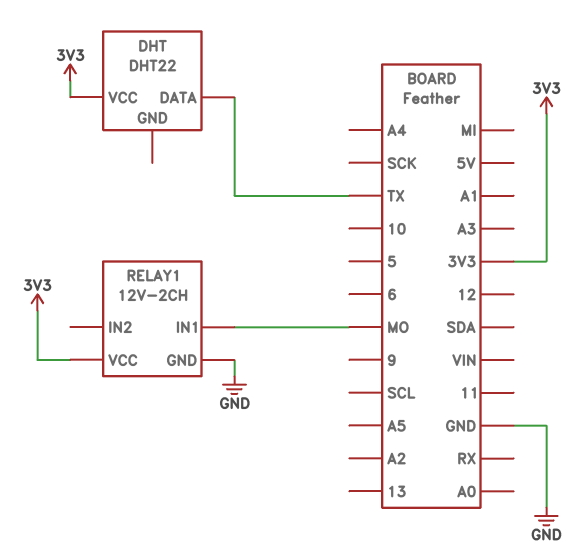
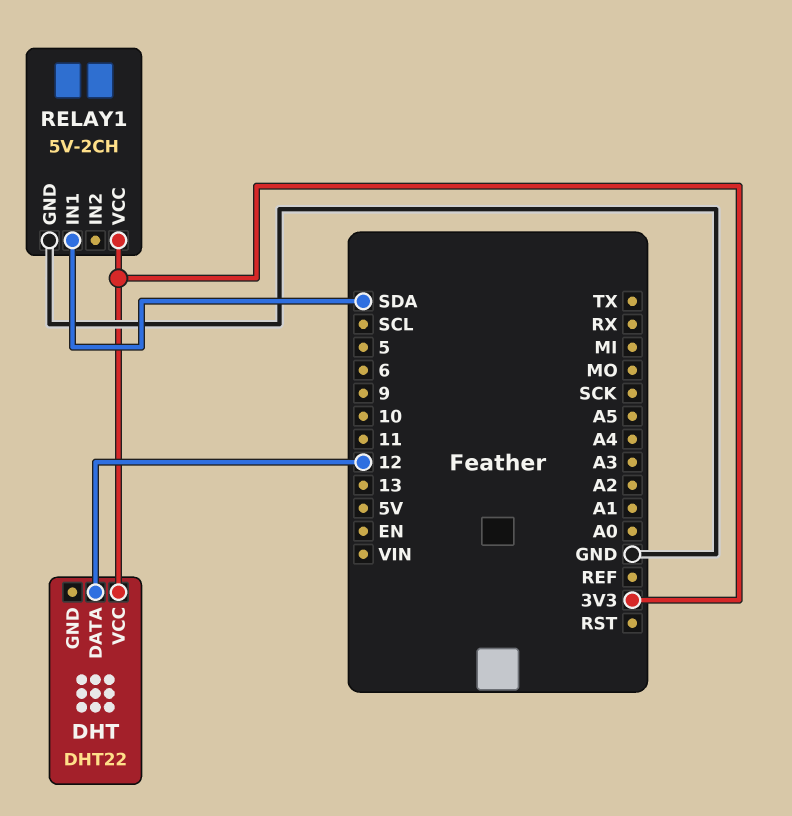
DHT pin DATA: TX -> 12
RELAY1: 12V-2CH -> 5V-2CH
RELAY1 pin IN1: MO -> SDA

